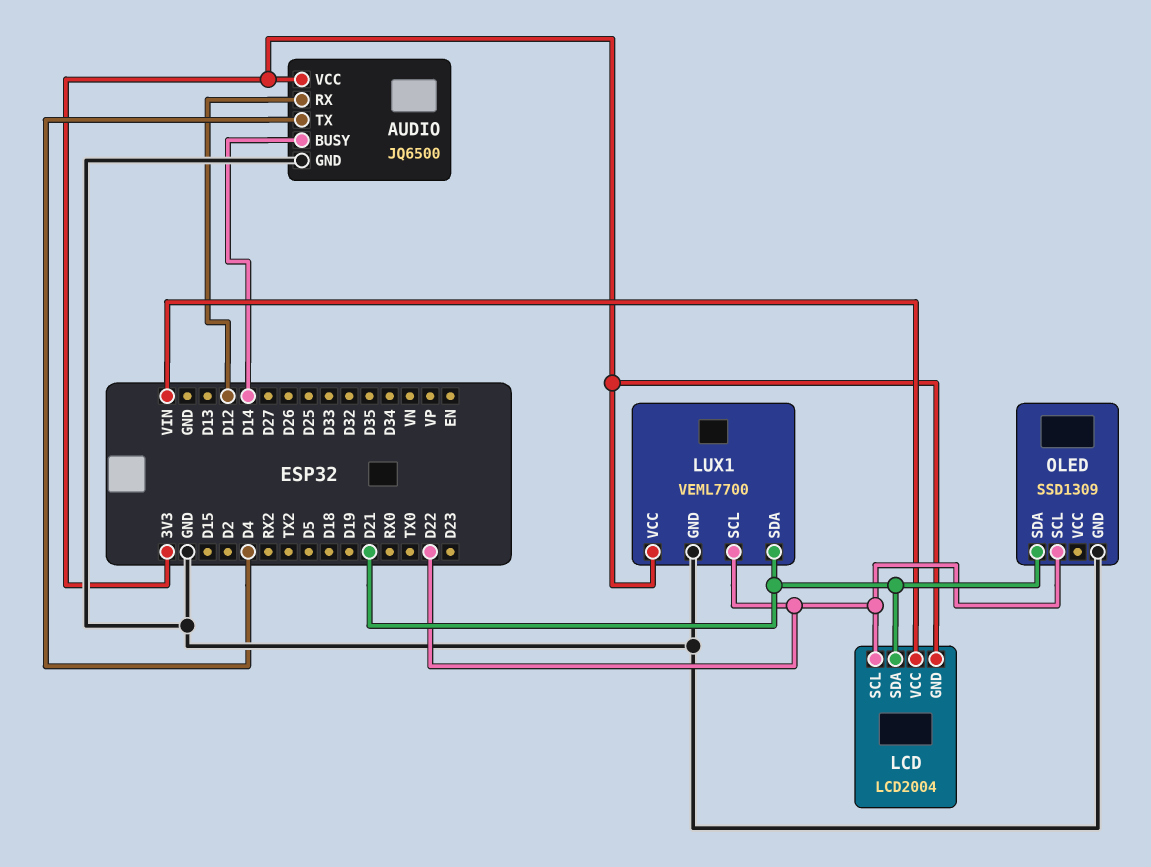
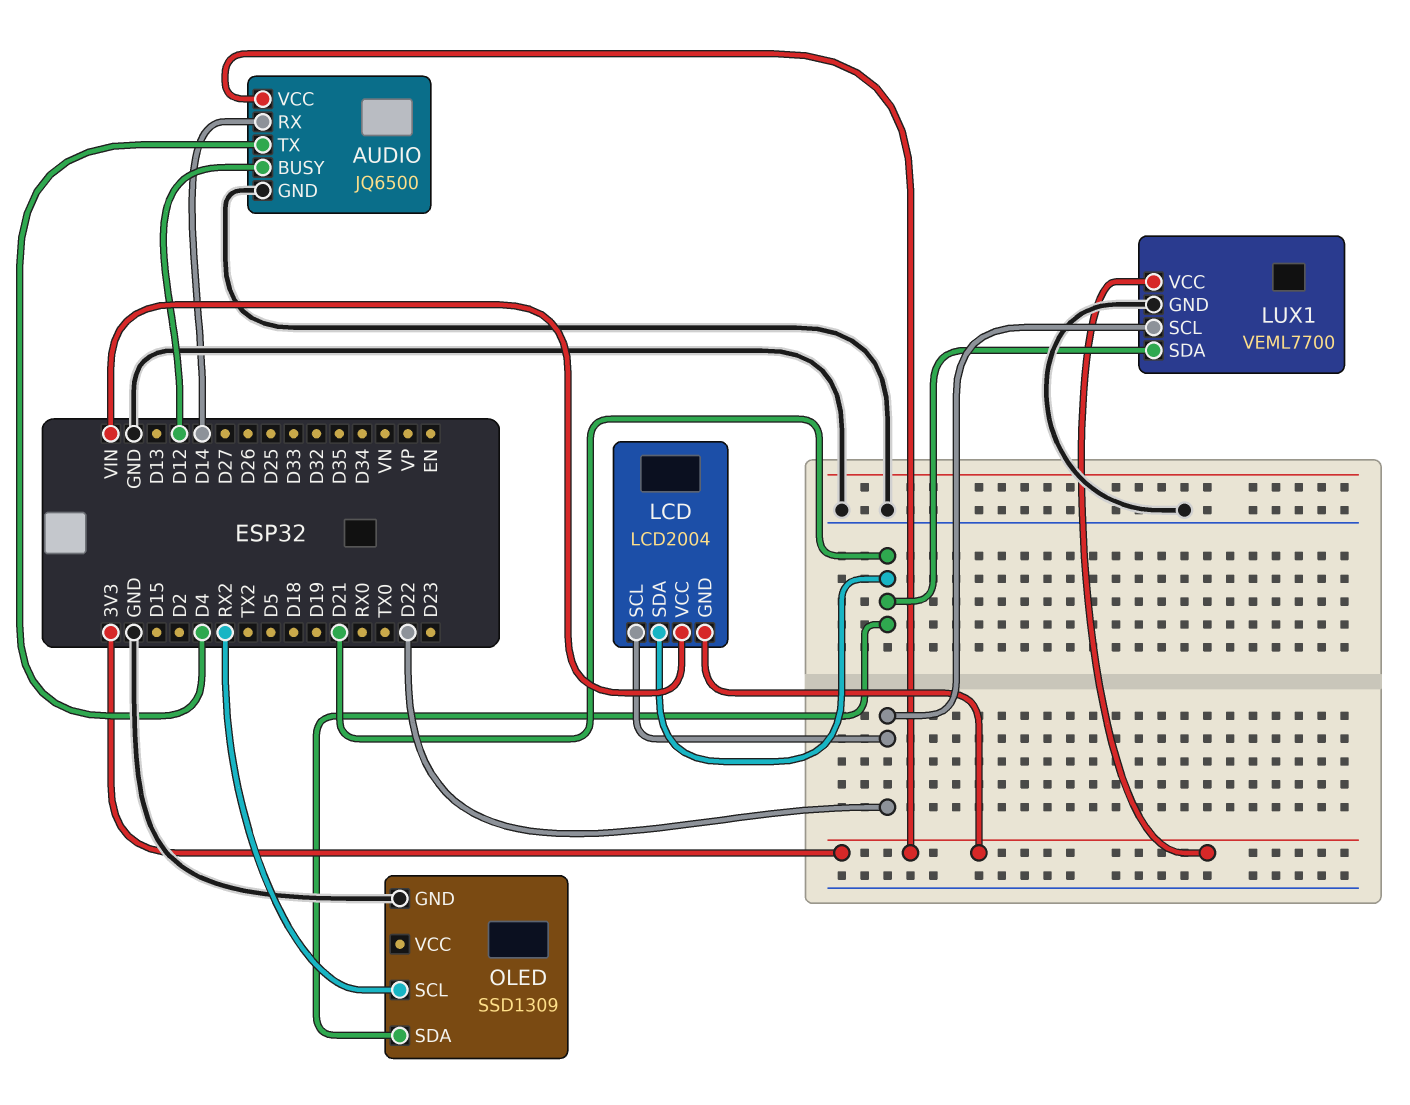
AUDIO pin BUSY: D14 -> D12
AUDIO pin RX: D12 -> D14
OLED pin SCL: D22 -> RX2

